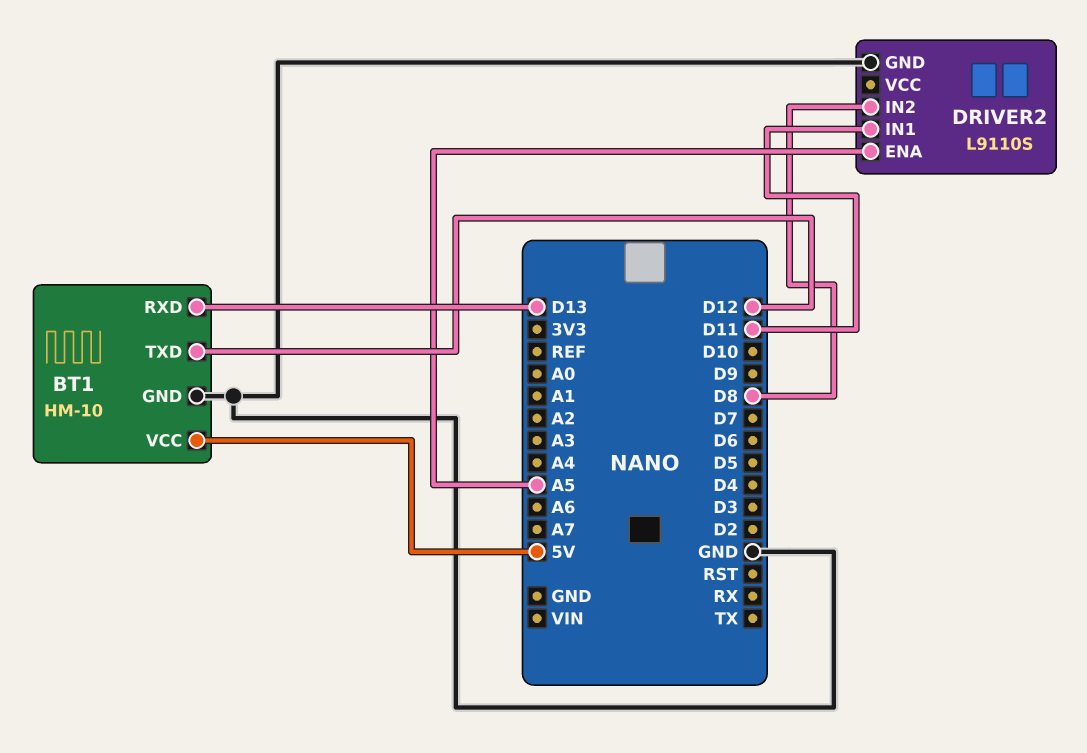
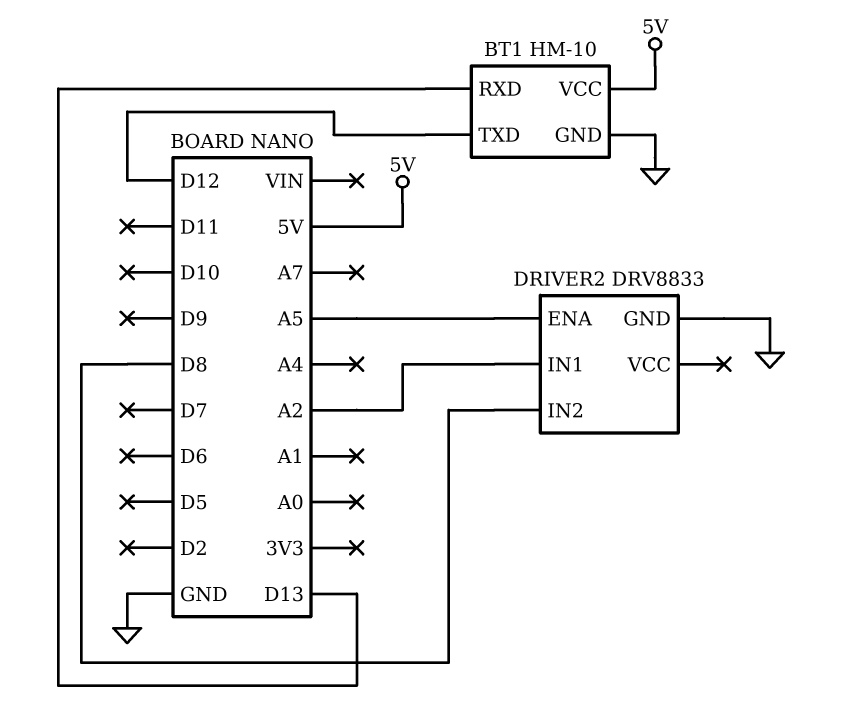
DRIVER2: L9110S -> DRV8833
DRIVER2 pin IN1: D11 -> A2

